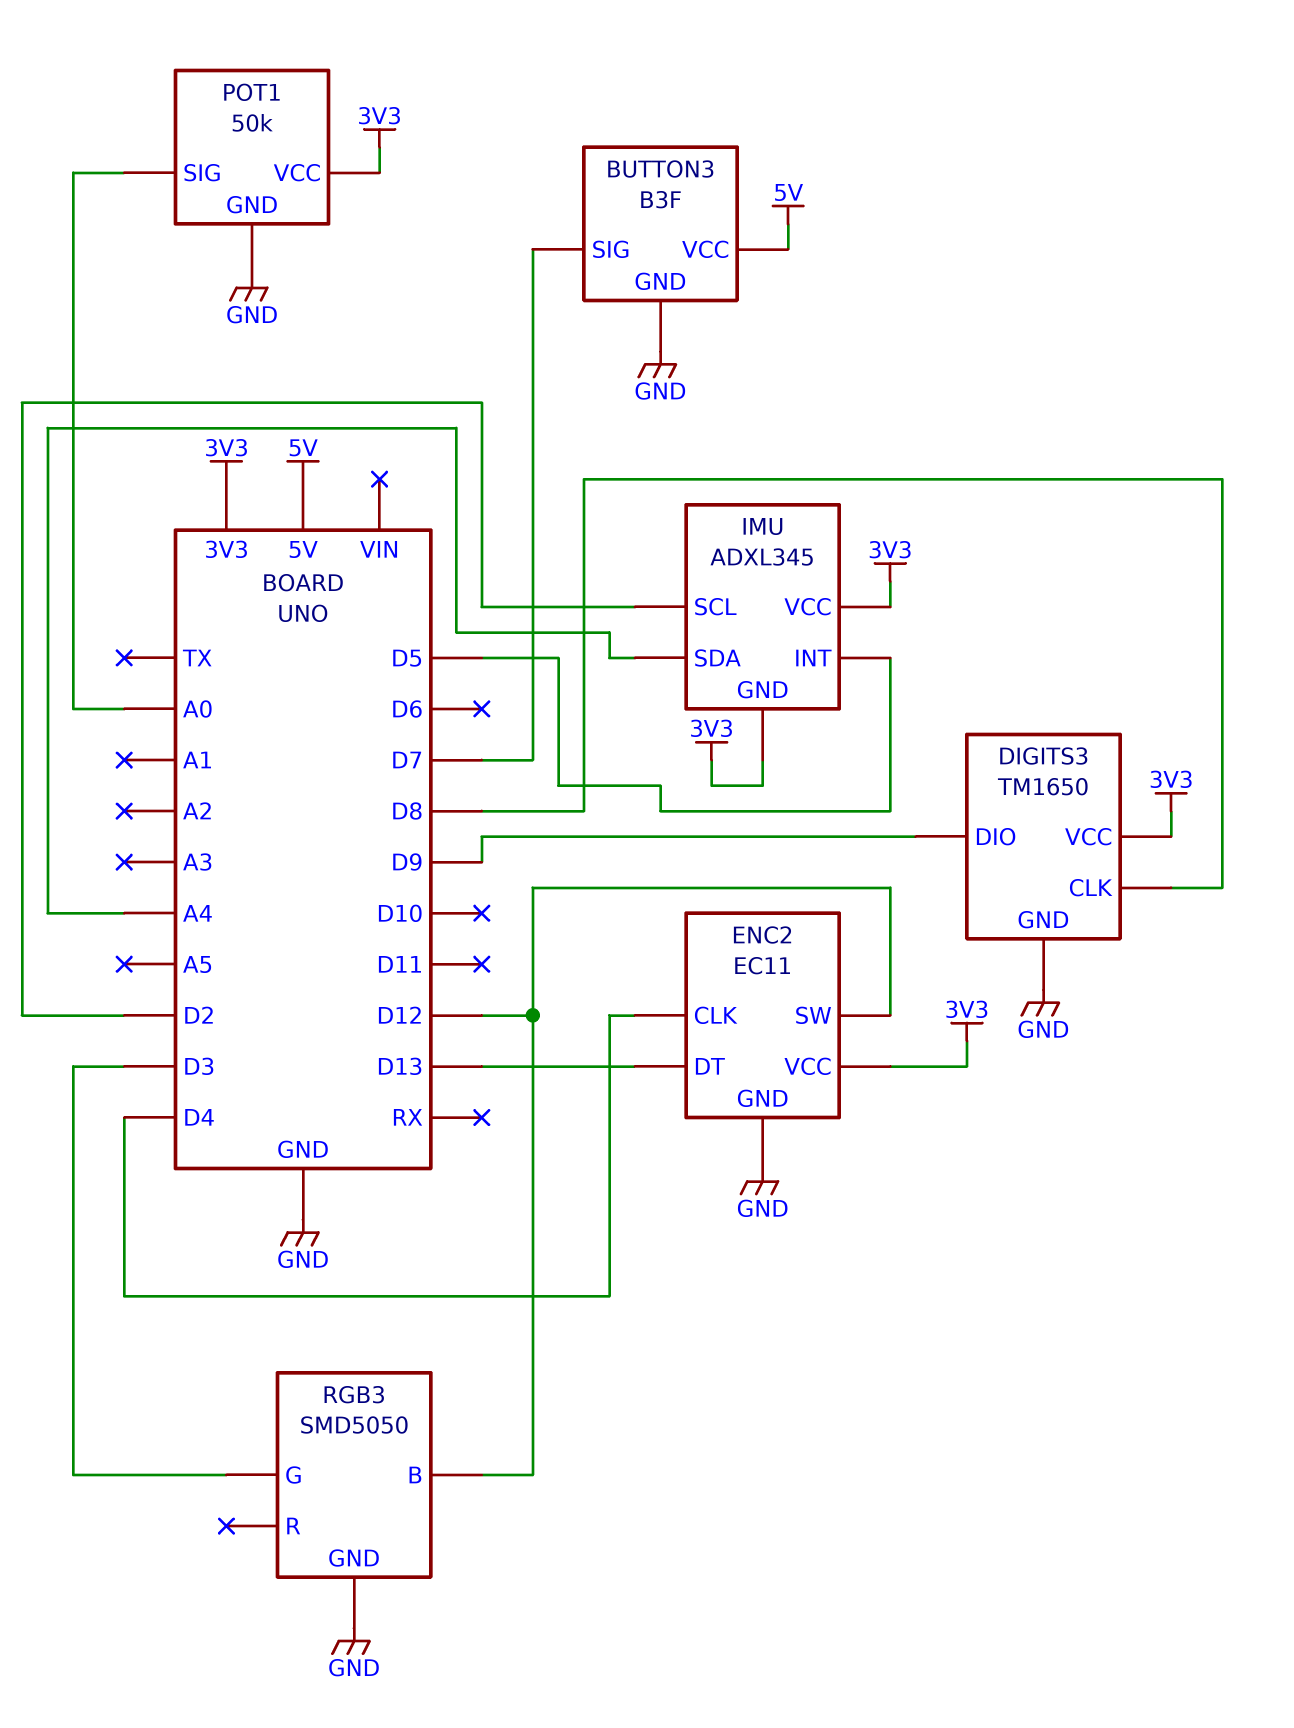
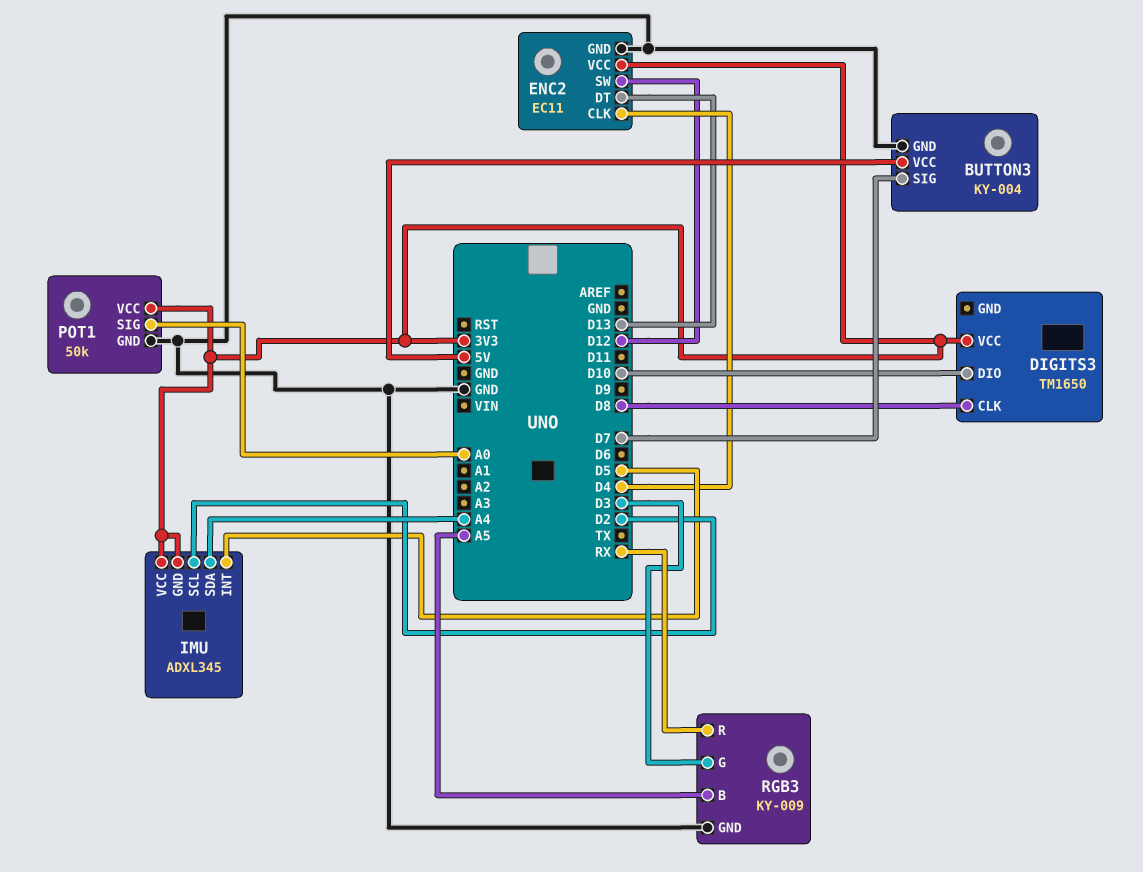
BUTTON3: B3F -> KY-004
DIGITS3 pin DIO: D9 -> D10
DIGITS3 pin GND: GND -> none
RGB3: SMD5050 -> KY-009
RGB3 pin B: D12 -> A5
RGB3 pin R: none -> RX

